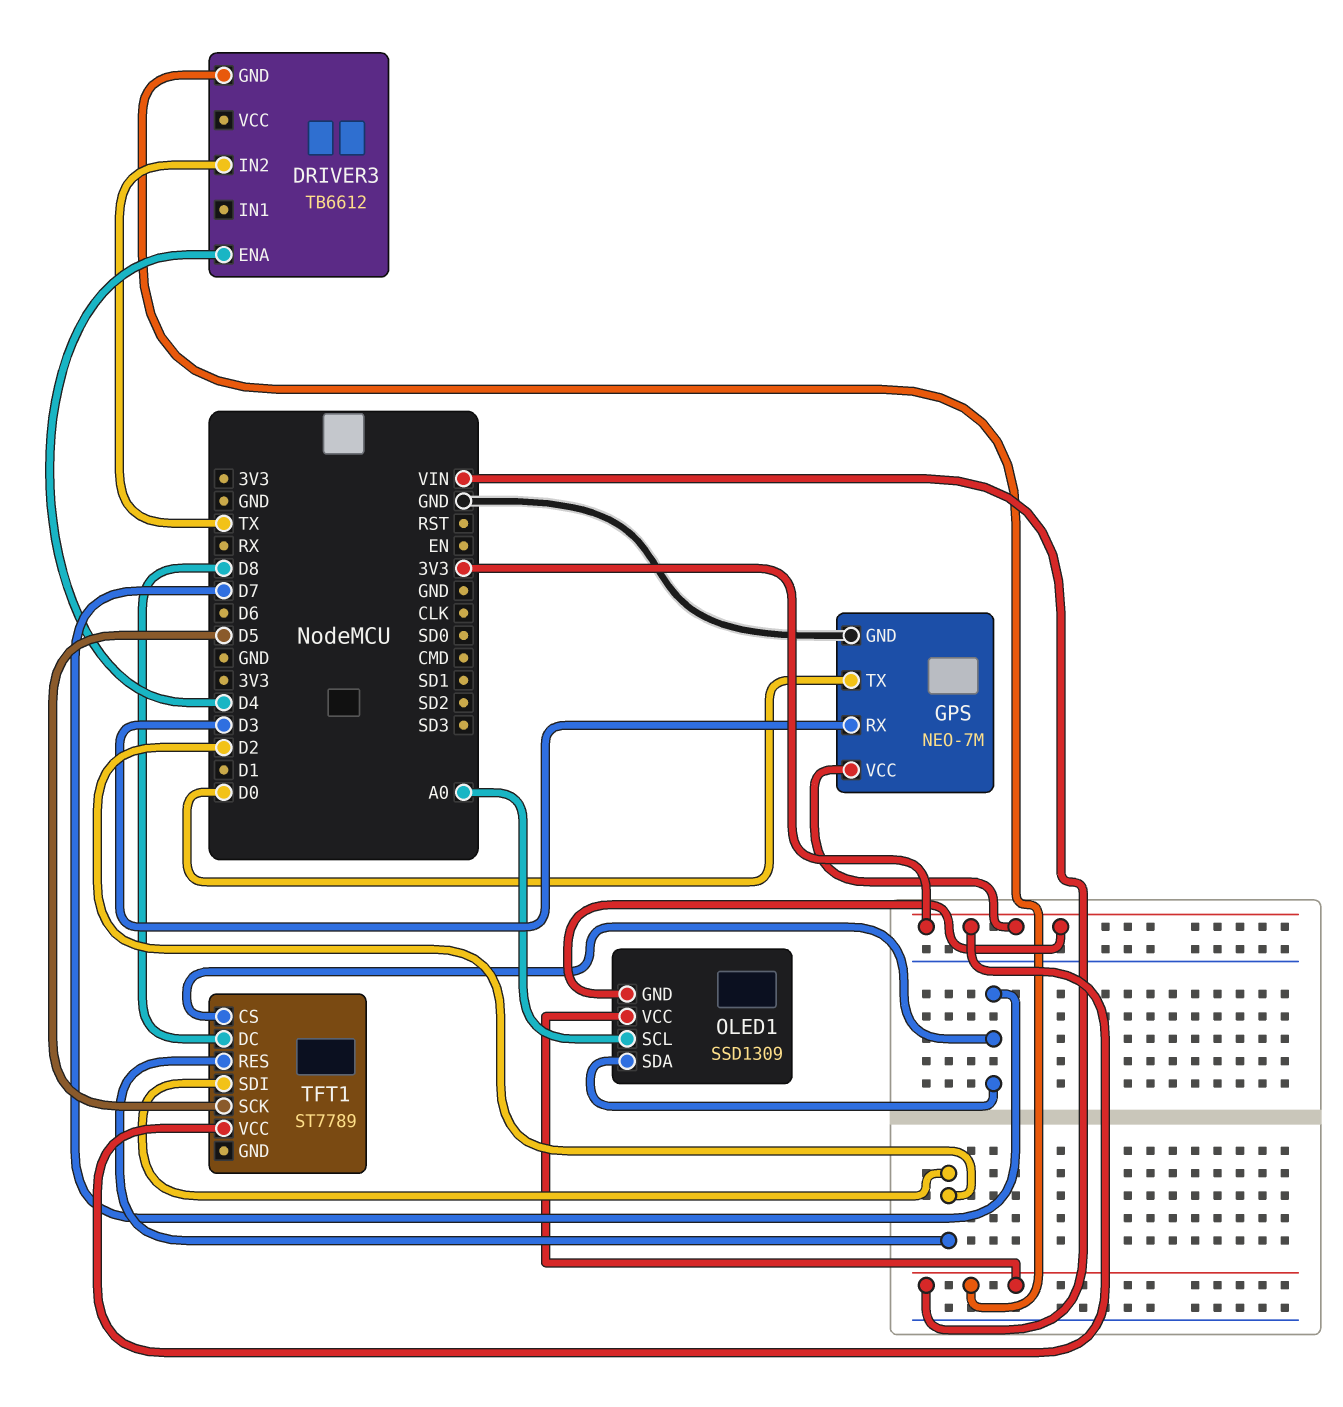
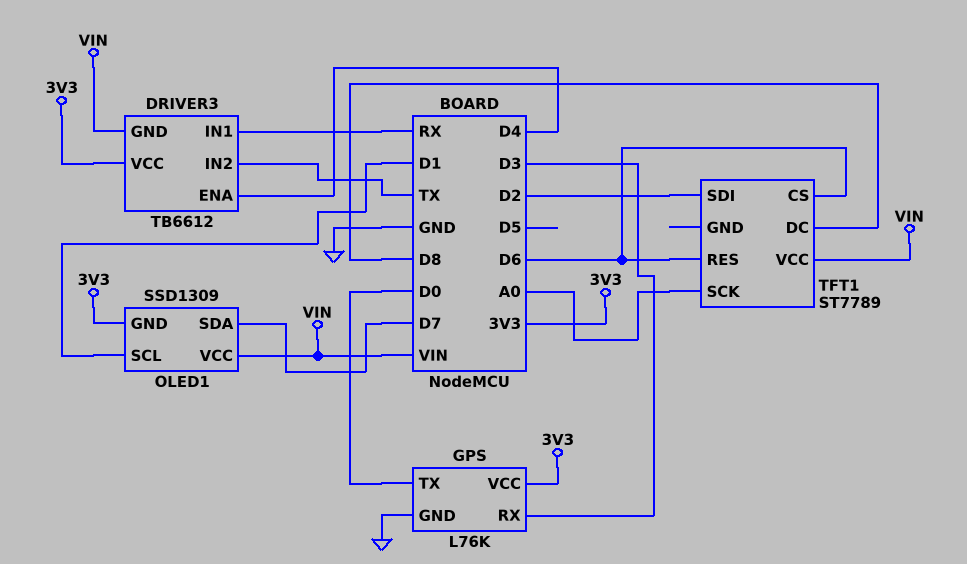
DRIVER3 pin IN1: none -> RX
DRIVER3 pin VCC: none -> 3V3
GPS: NEO-7M -> L76K
OLED1 pin SCL: A0 -> D1
TFT1 pin CS: D7 -> D6
TFT1 pin RES: D2 -> D6
TFT1 pin SCK: D5 -> A0
TFT1 pin VCC: 3V3 -> VIN

